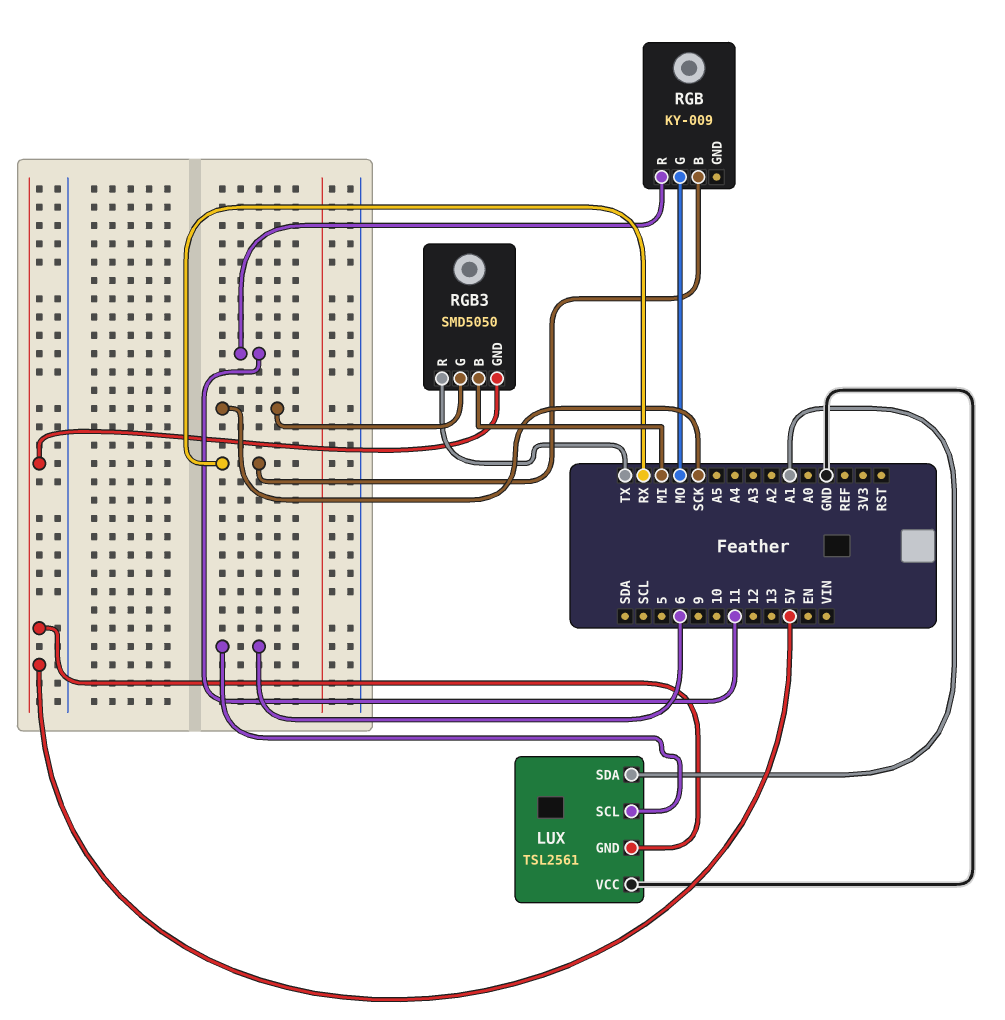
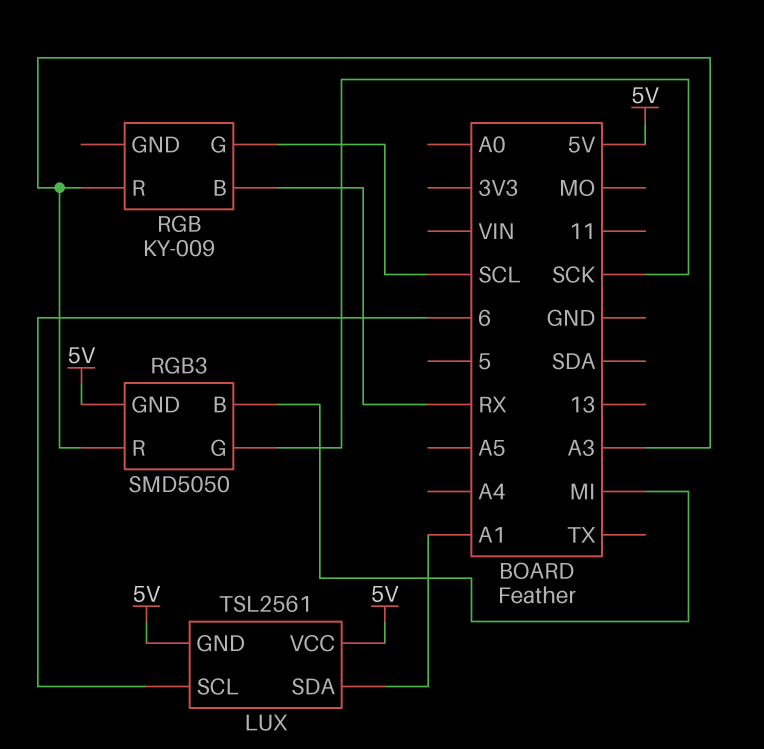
LUX pin VCC: GND -> 5V
RGB pin G: MO -> SCL
RGB pin R: 11 -> A3
RGB3 pin R: TX -> A3

